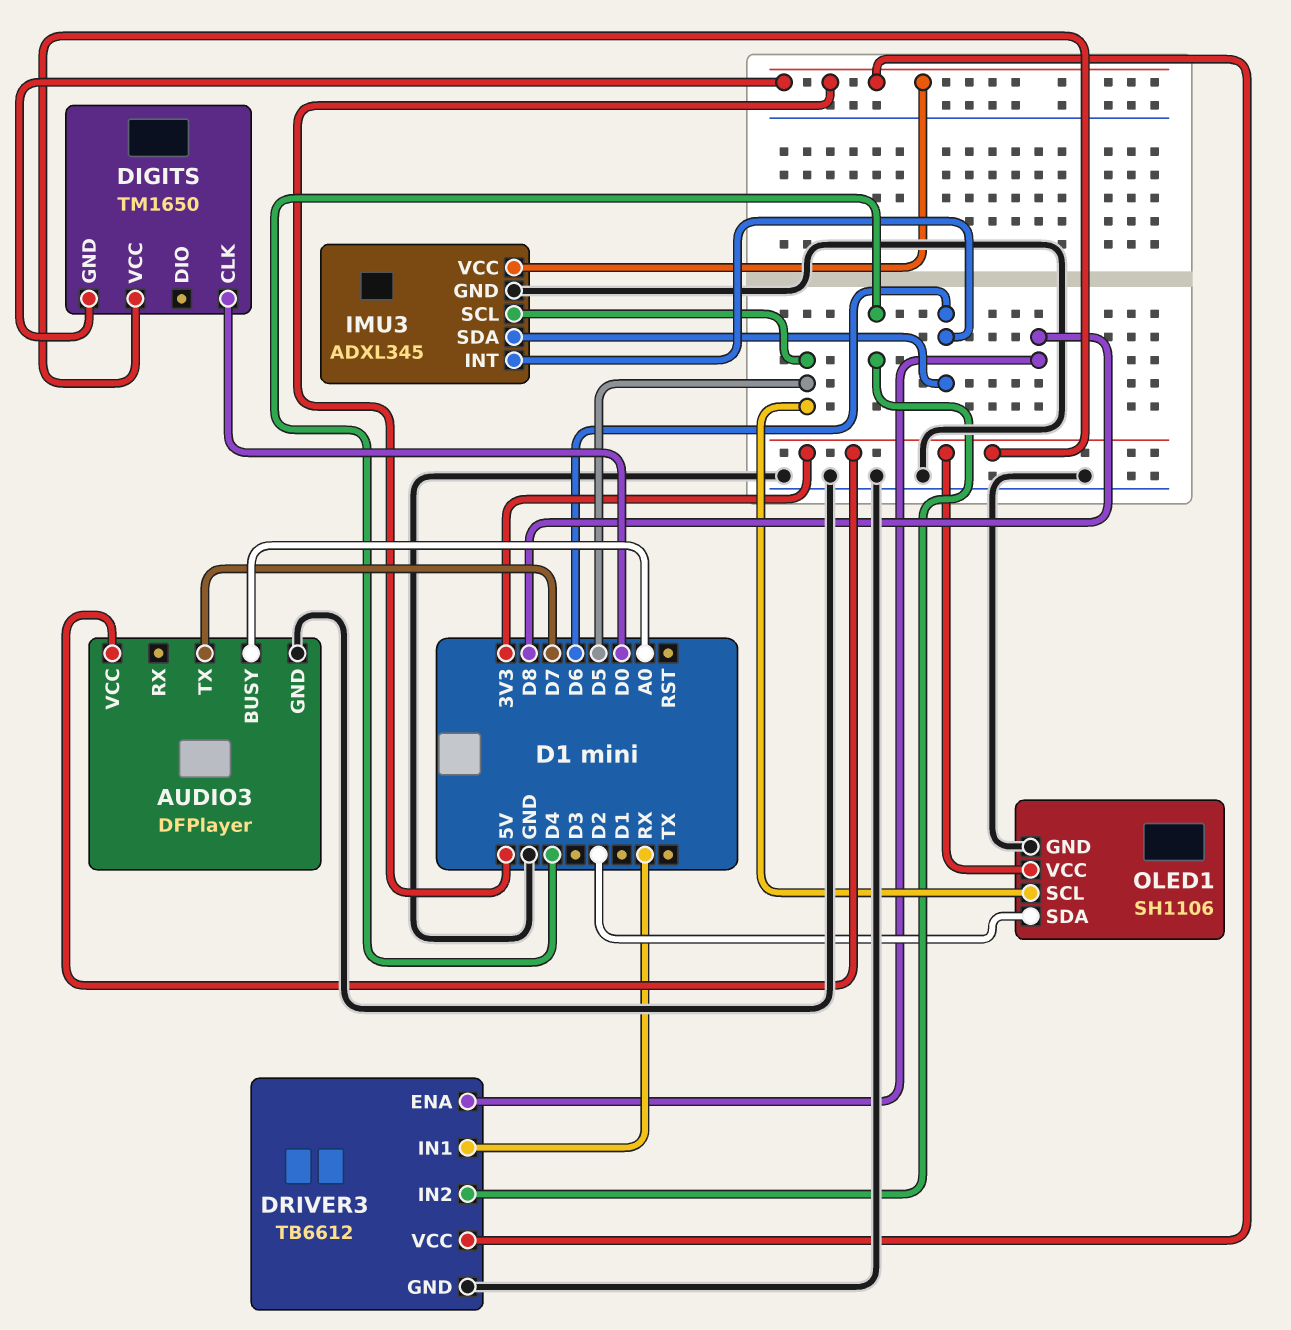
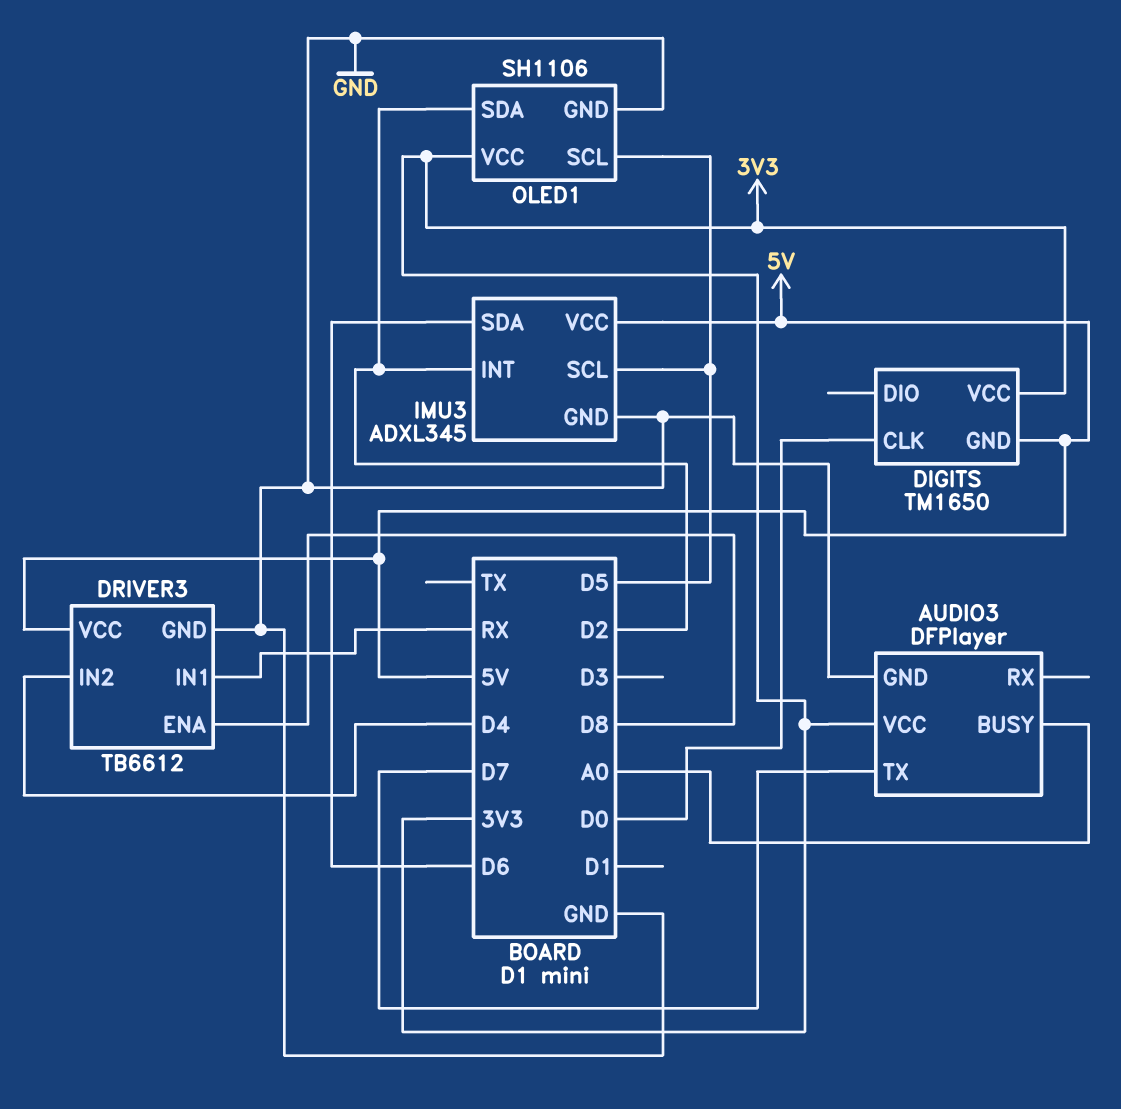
IMU3 pin INT: D6 -> D2

